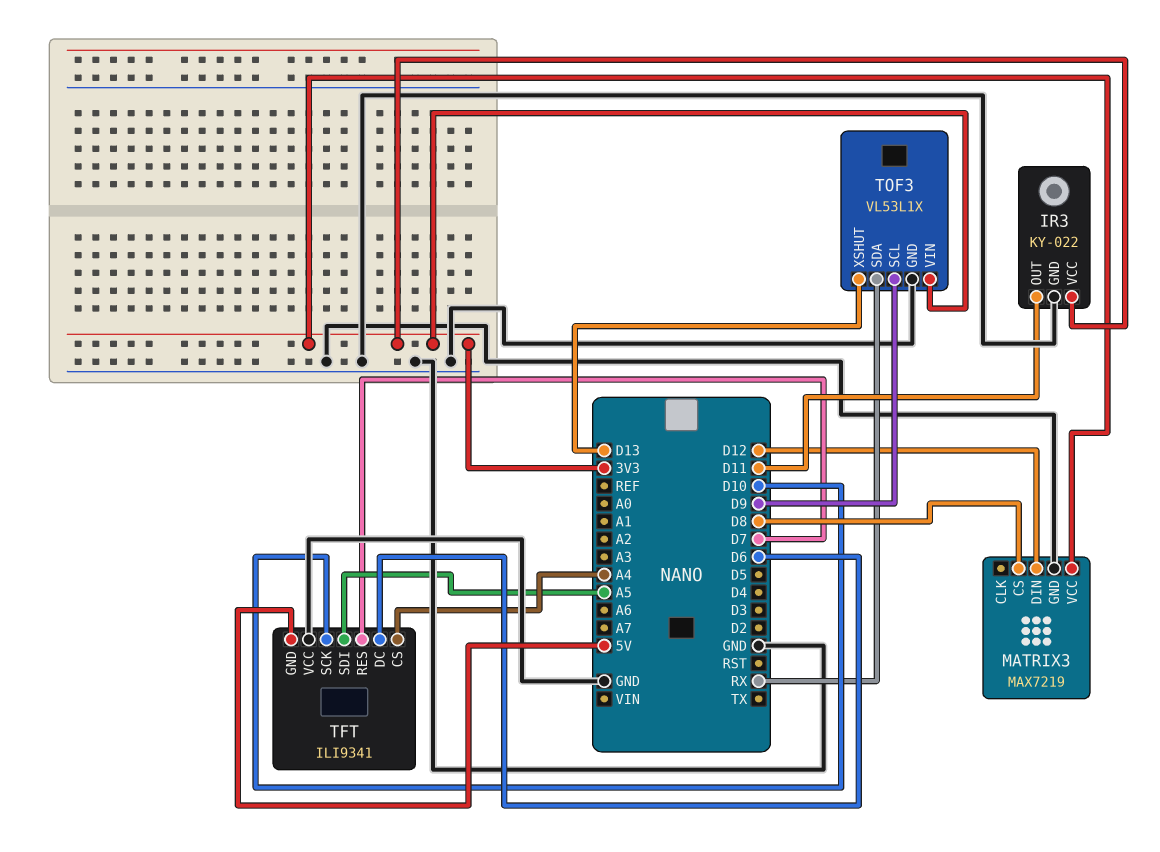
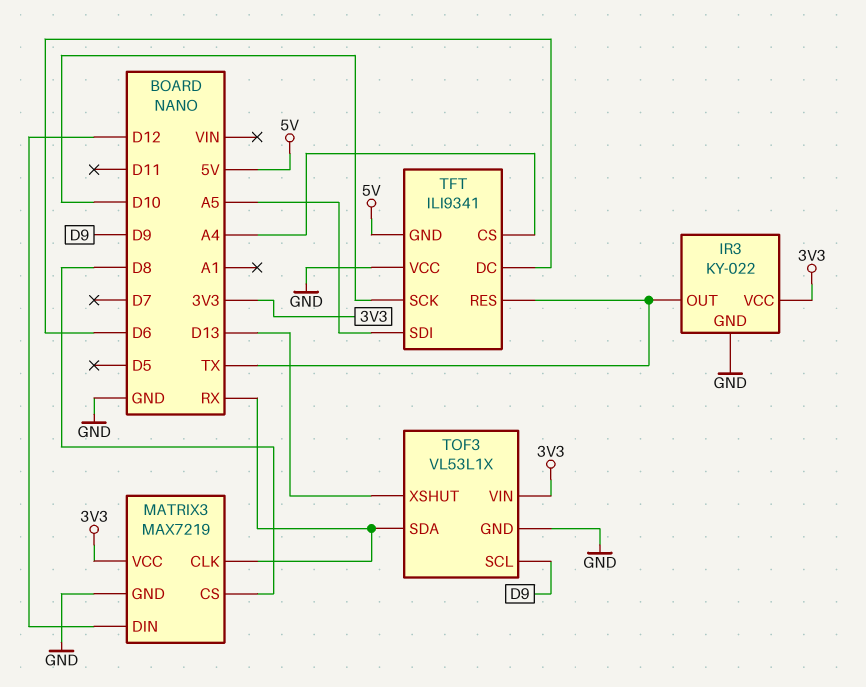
IR3 pin OUT: D11 -> TX
MATRIX3 pin CLK: none -> RX
TFT pin RES: D7 -> TX

